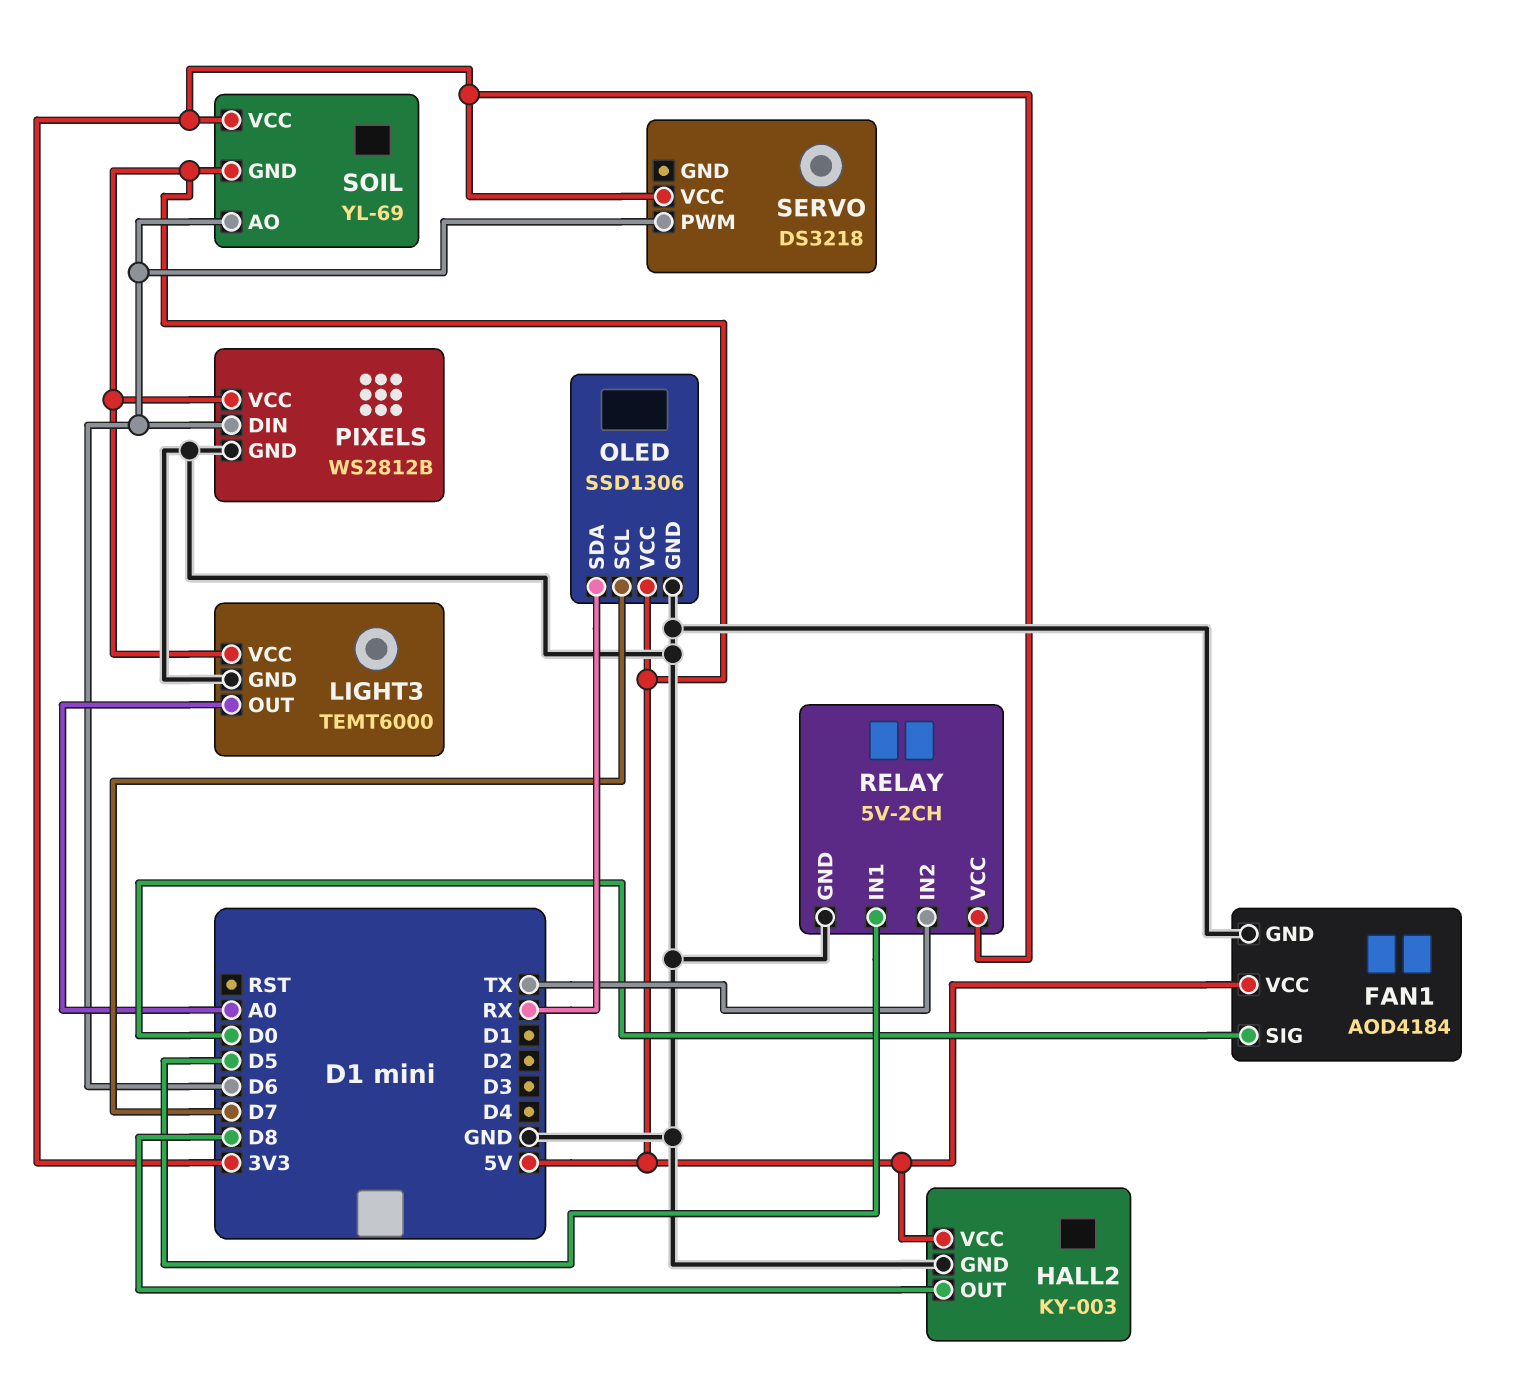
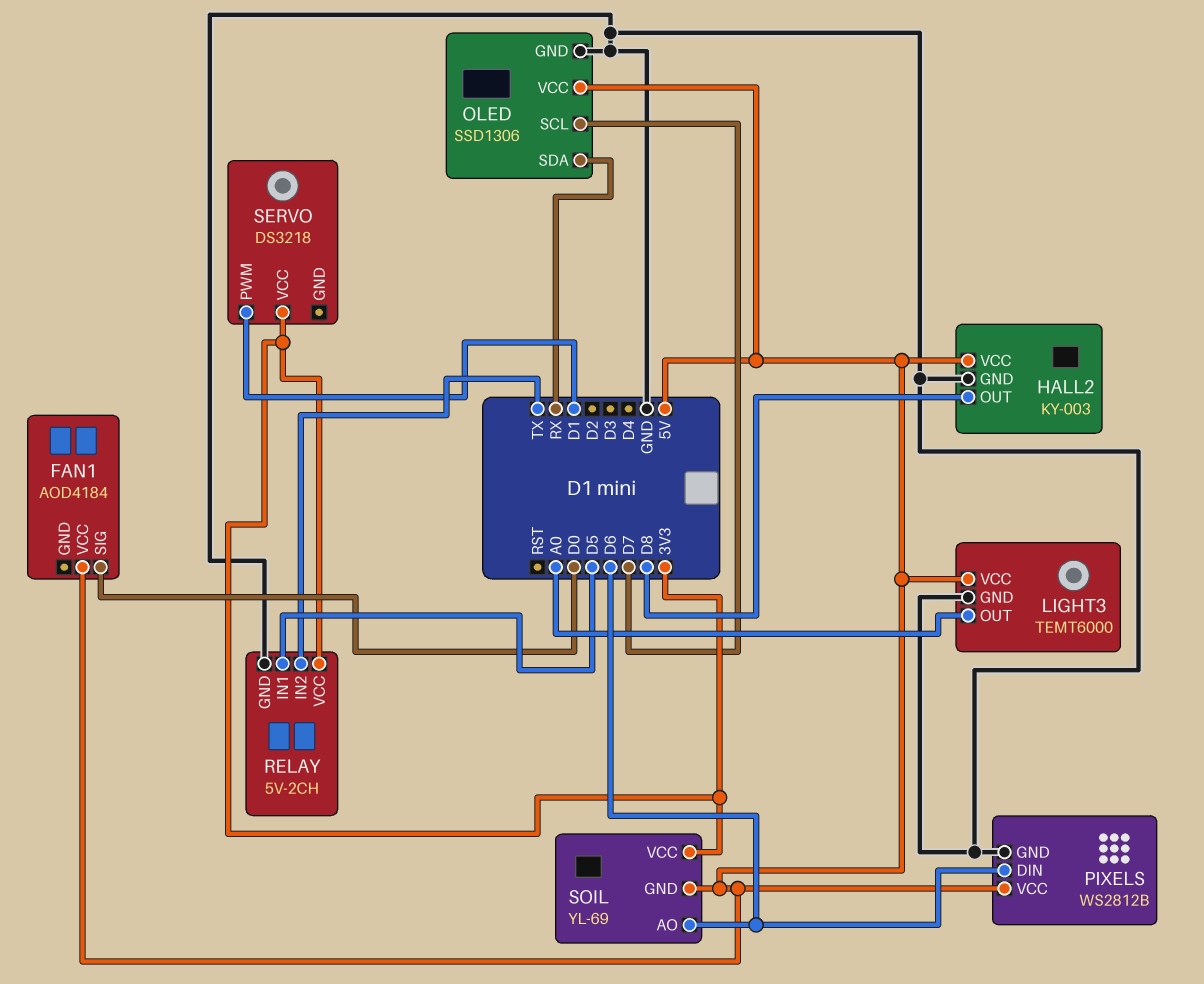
FAN1 pin GND: GND -> none
SERVO pin PWM: D6 -> D1

